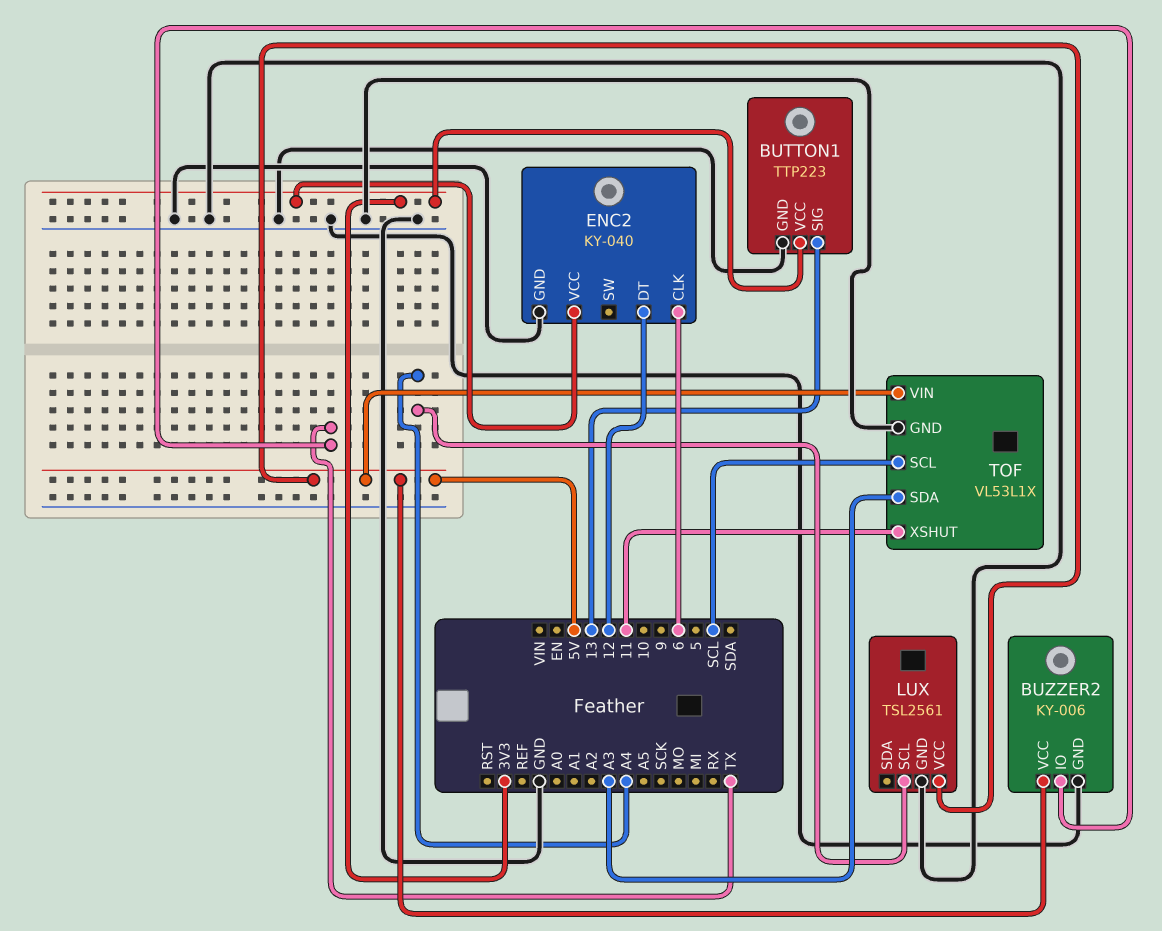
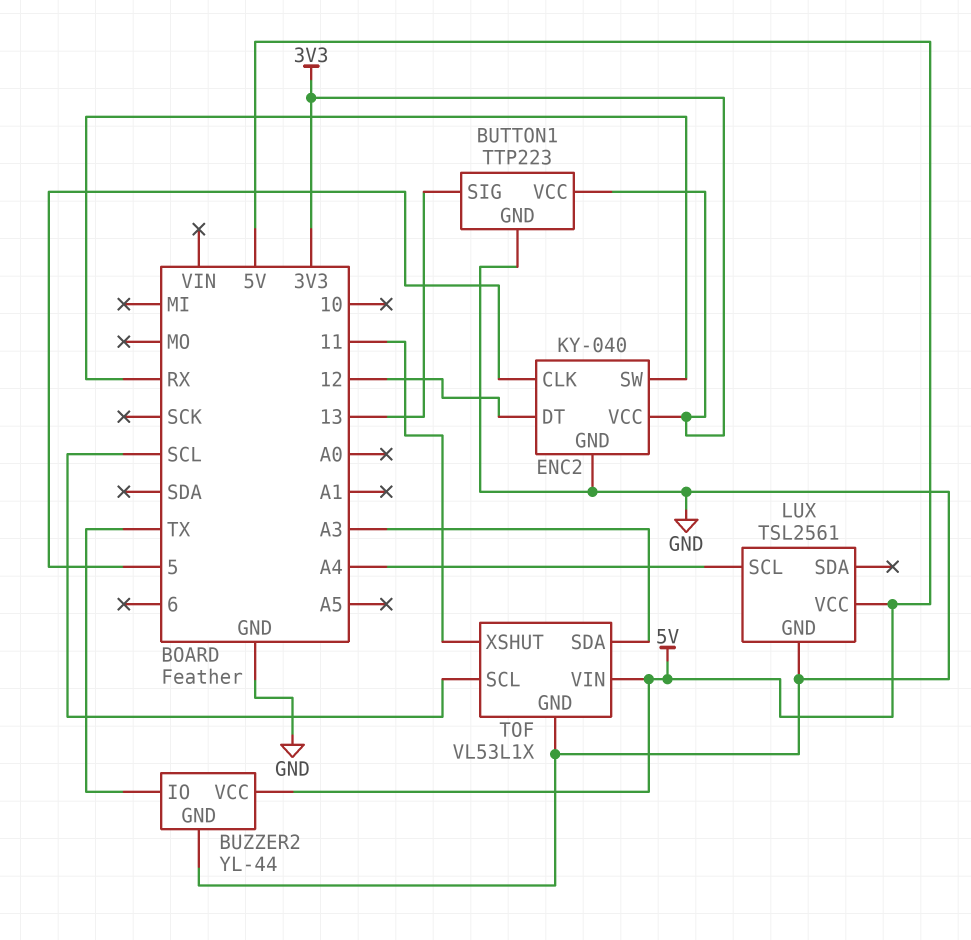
BUZZER2: KY-006 -> YL-44
ENC2 pin CLK: 6 -> 5
ENC2 pin SW: none -> RX

